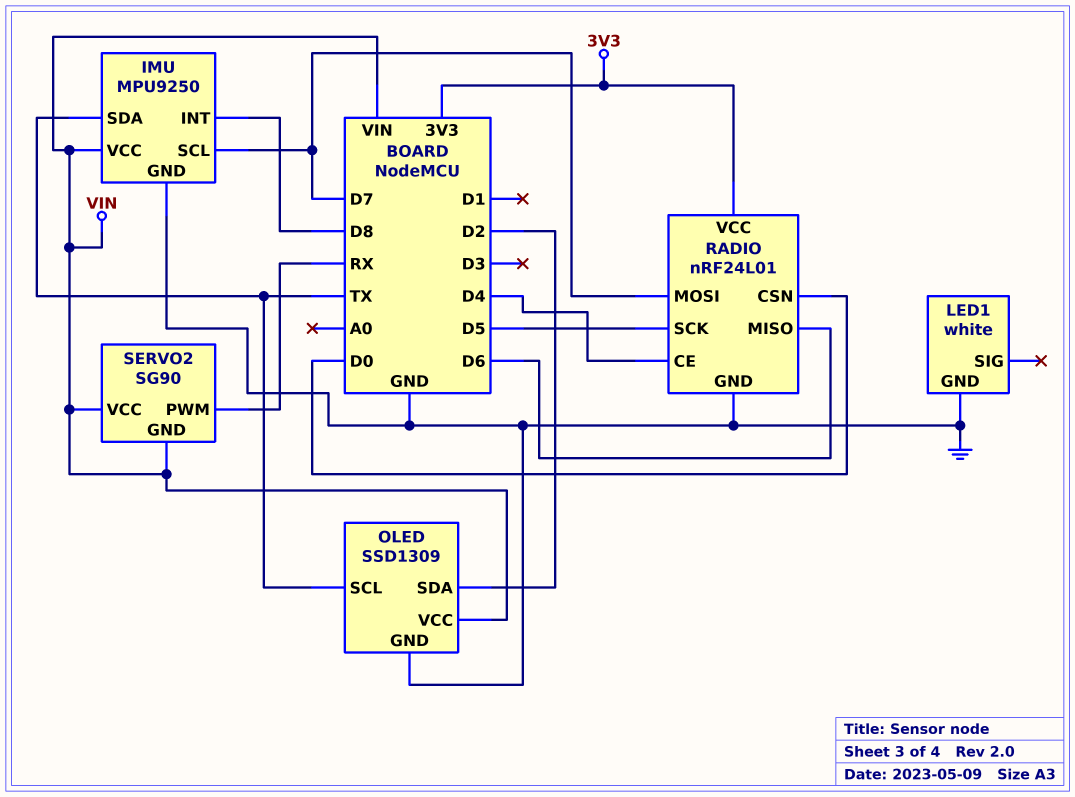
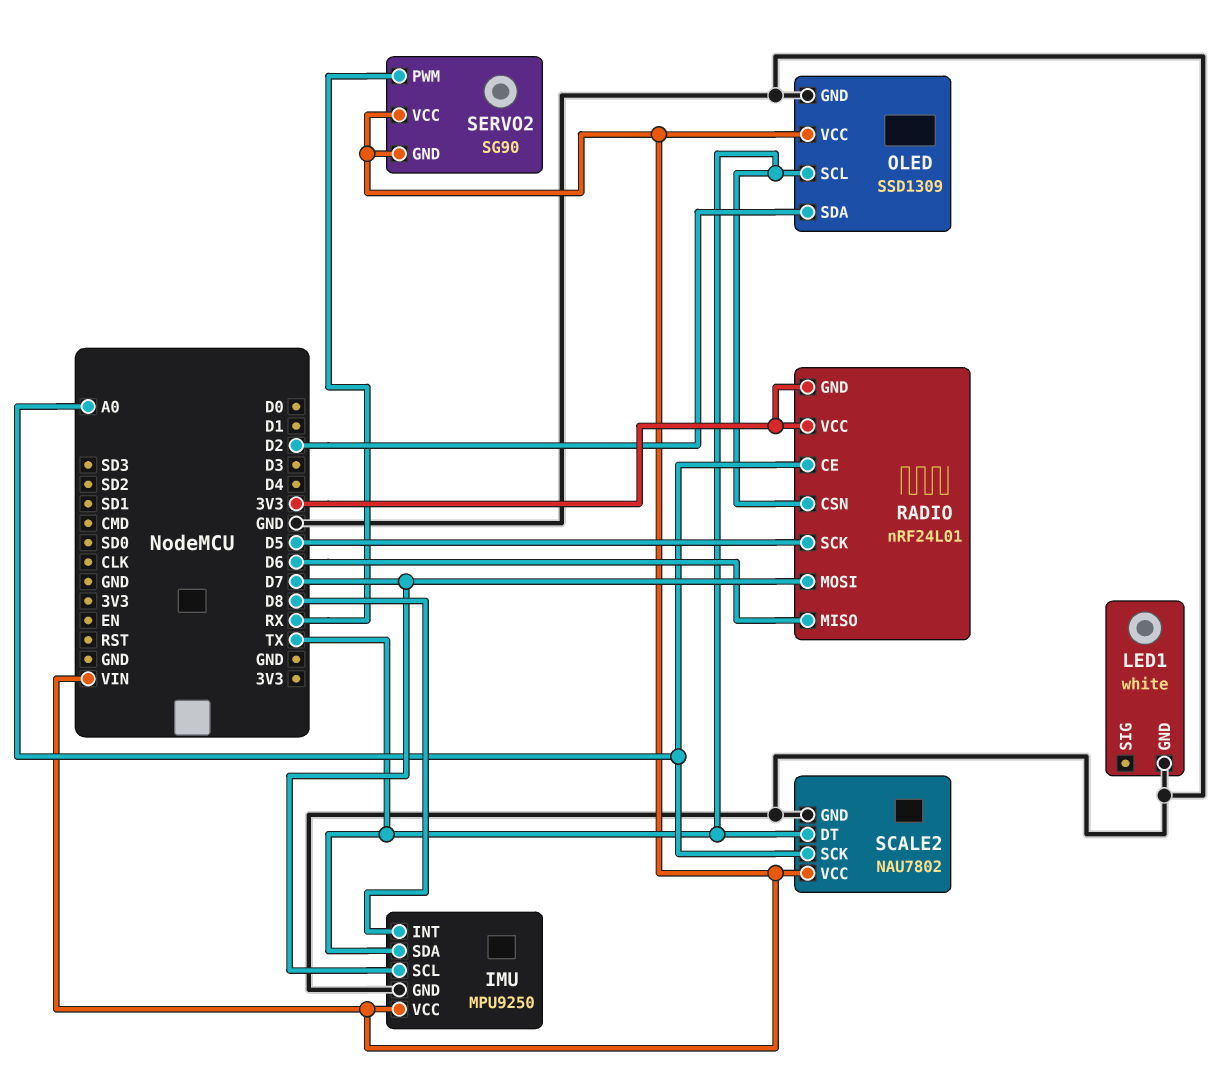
RADIO pin CE: D4 -> A0
RADIO pin CSN: D0 -> TX
RADIO pin GND: GND -> 3V3
SCALE2: none -> NAU7802
SCALE2 pin DT: none -> TX
SCALE2 pin GND: none -> GND
SCALE2 pin SCK: none -> A0
SCALE2 pin VCC: none -> VIN

